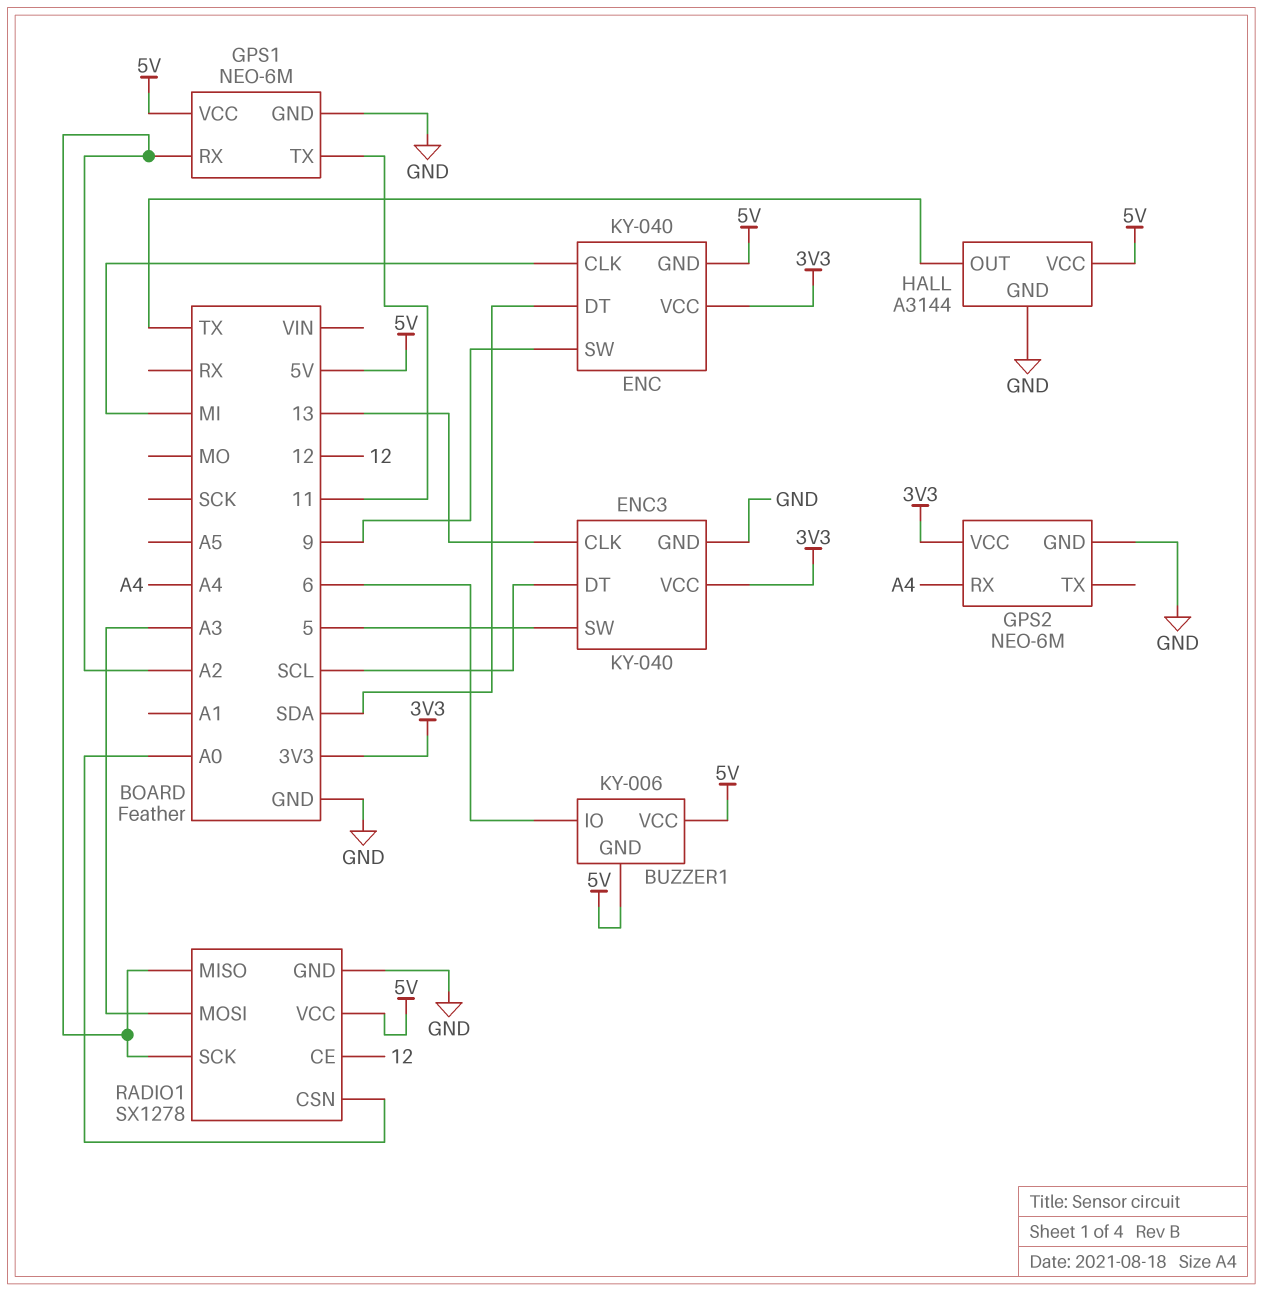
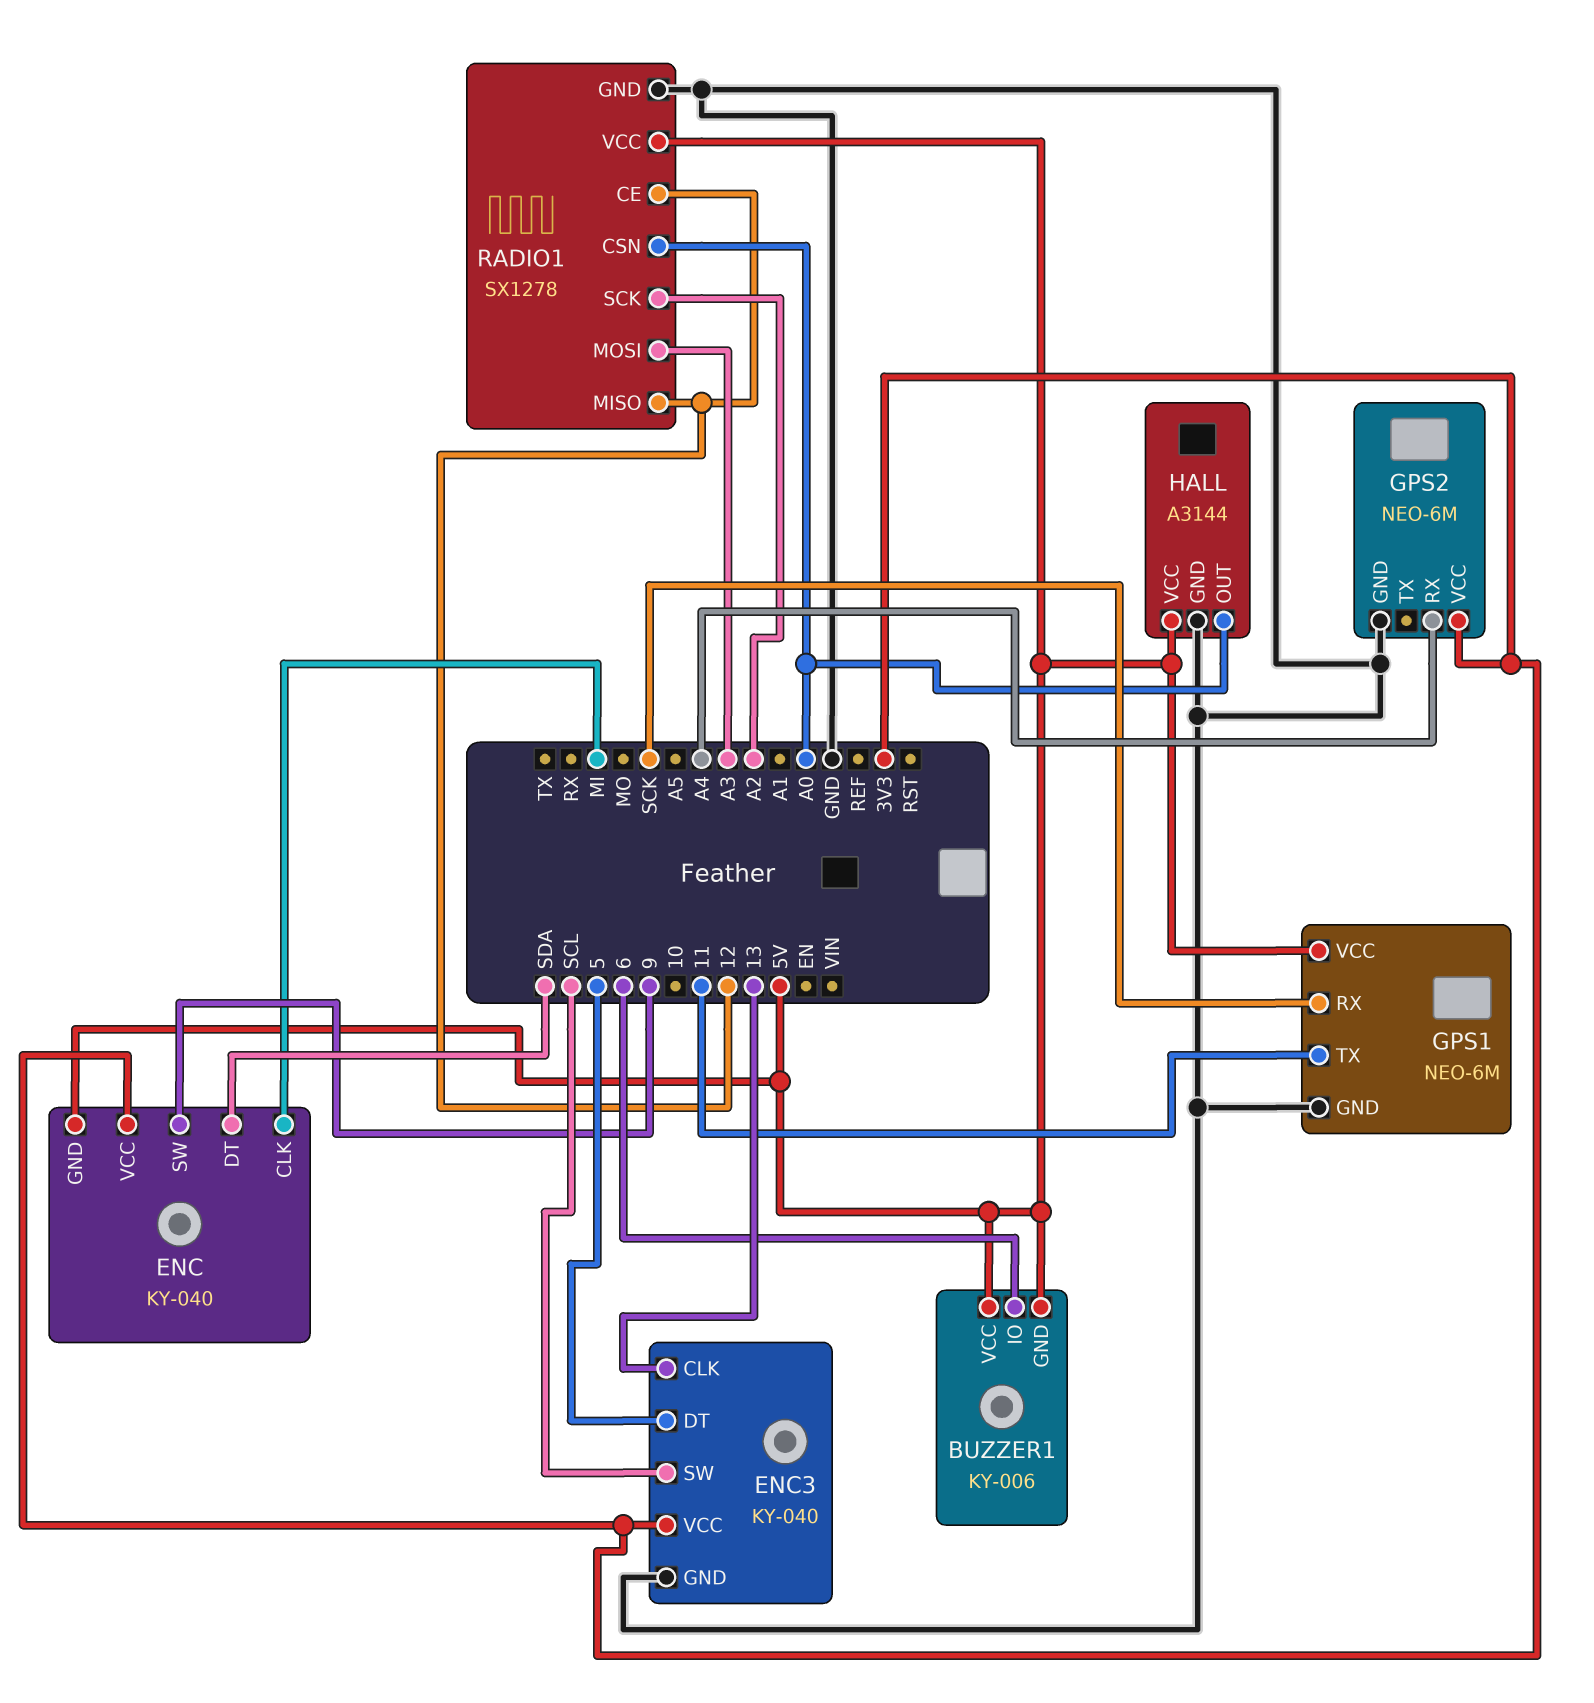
ENC3 pin DT: SCL -> 5
ENC3 pin SW: 5 -> SCL
GPS1 pin RX: A2 -> SCK
HALL pin OUT: TX -> A0
RADIO1 pin MISO: A2 -> 12

